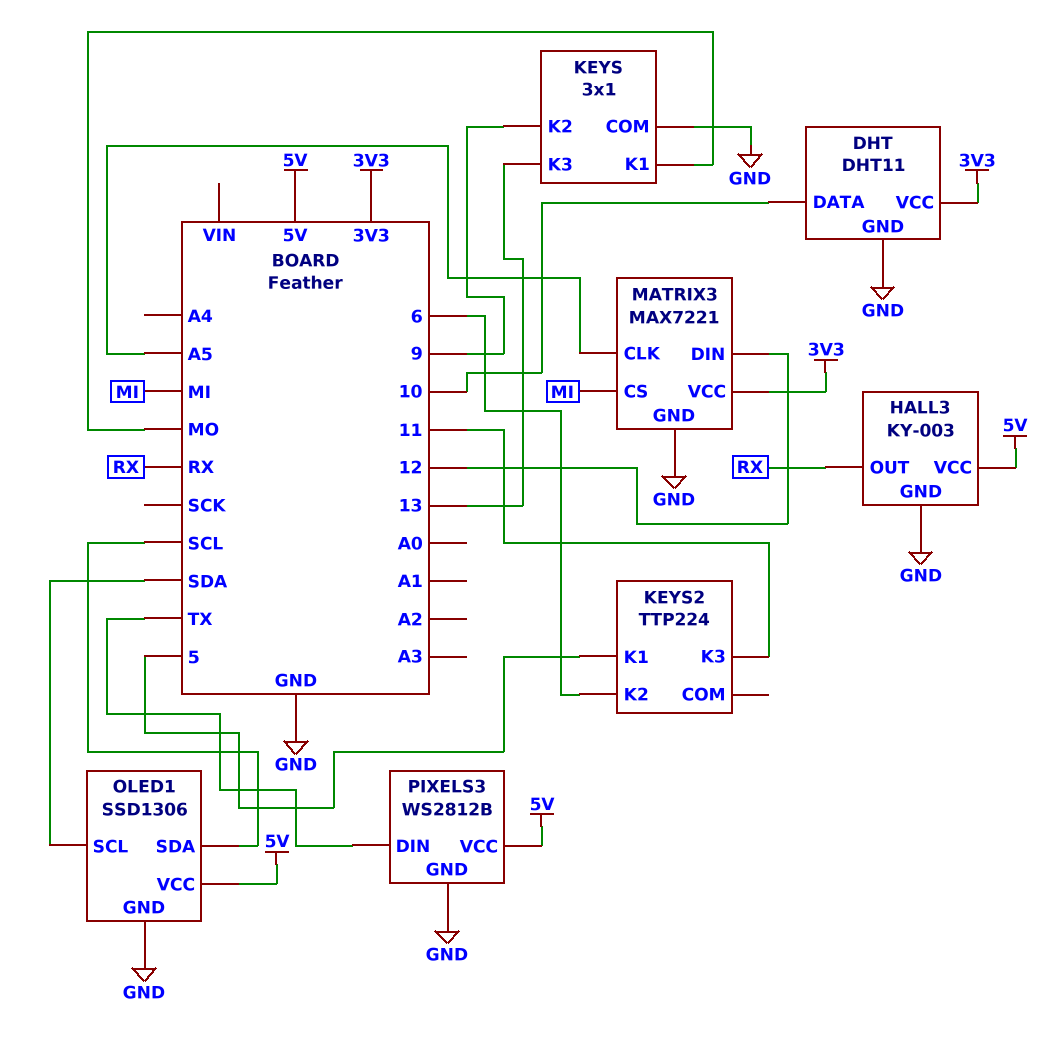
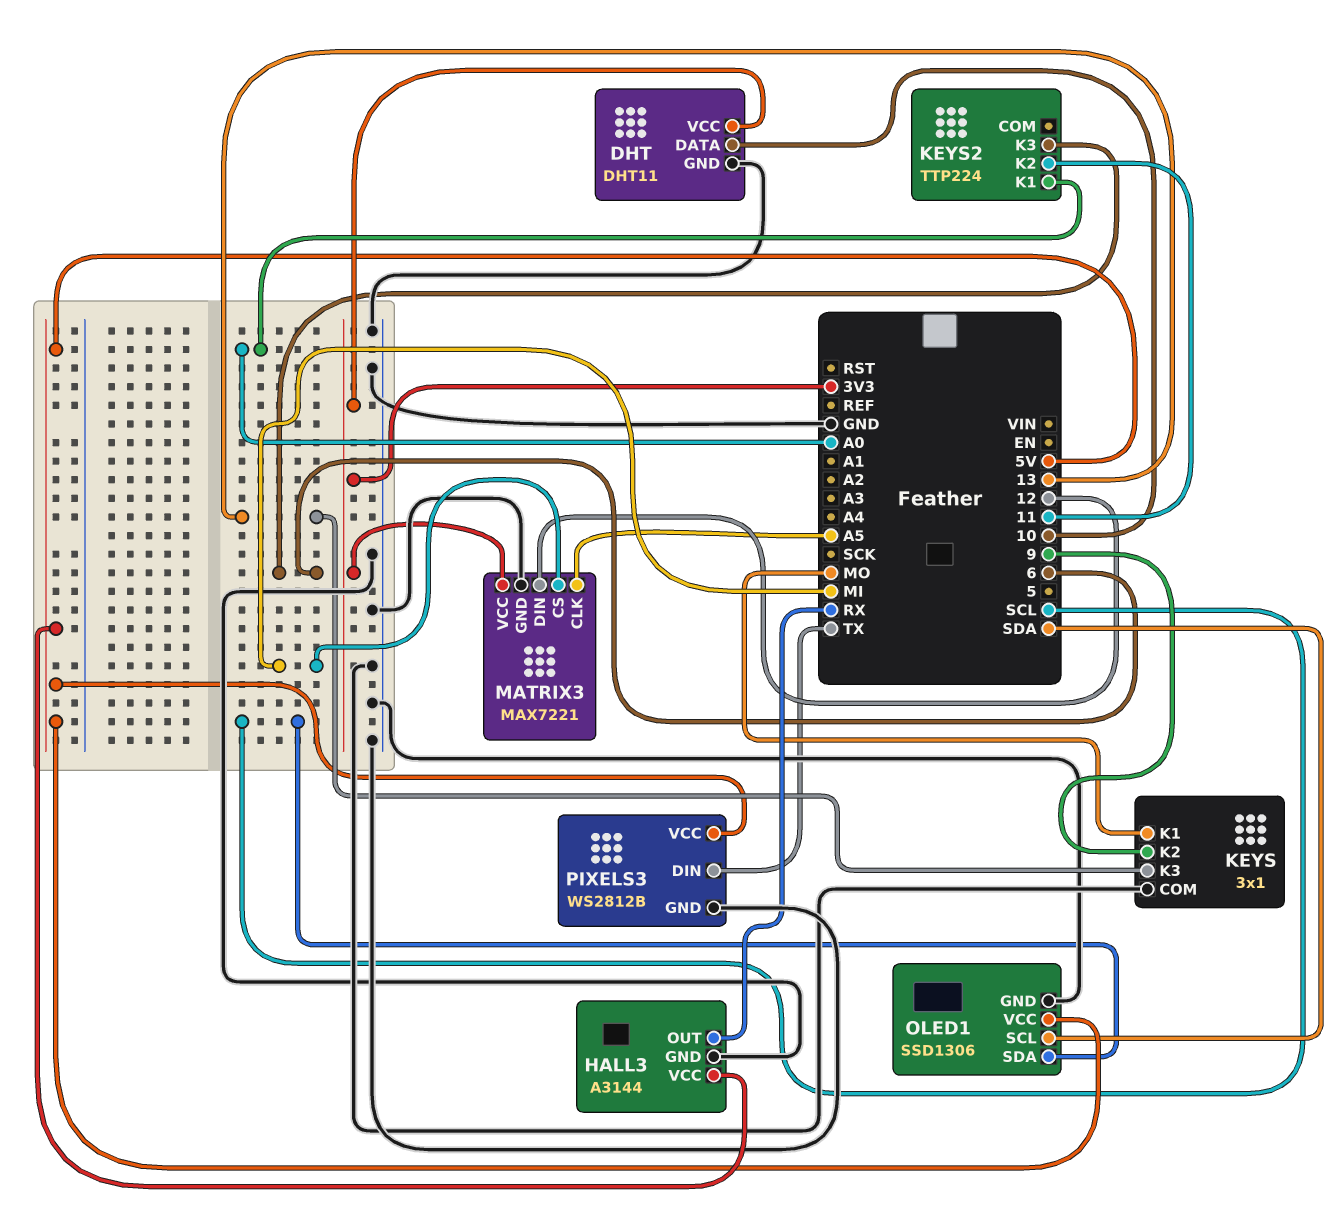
HALL3: KY-003 -> A3144
KEYS2 pin K1: 5 -> A0
KEYS2 pin K2: 6 -> 11
KEYS2 pin K3: 11 -> 6

